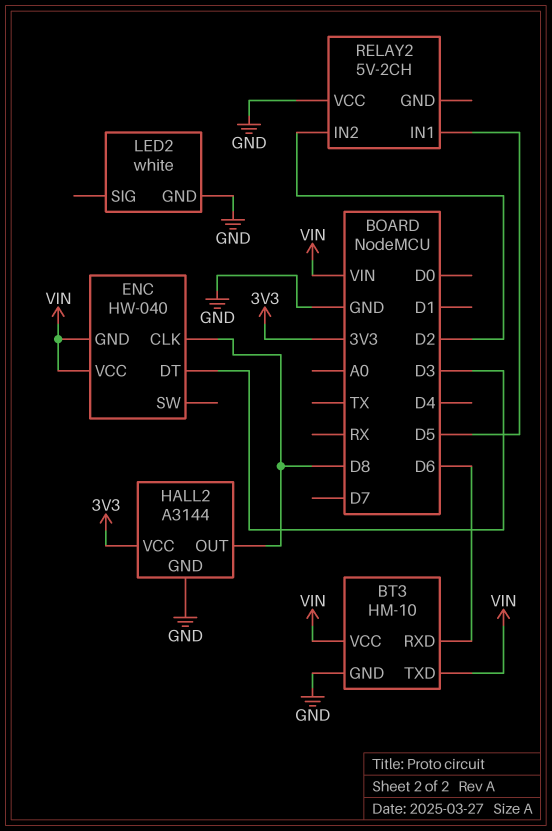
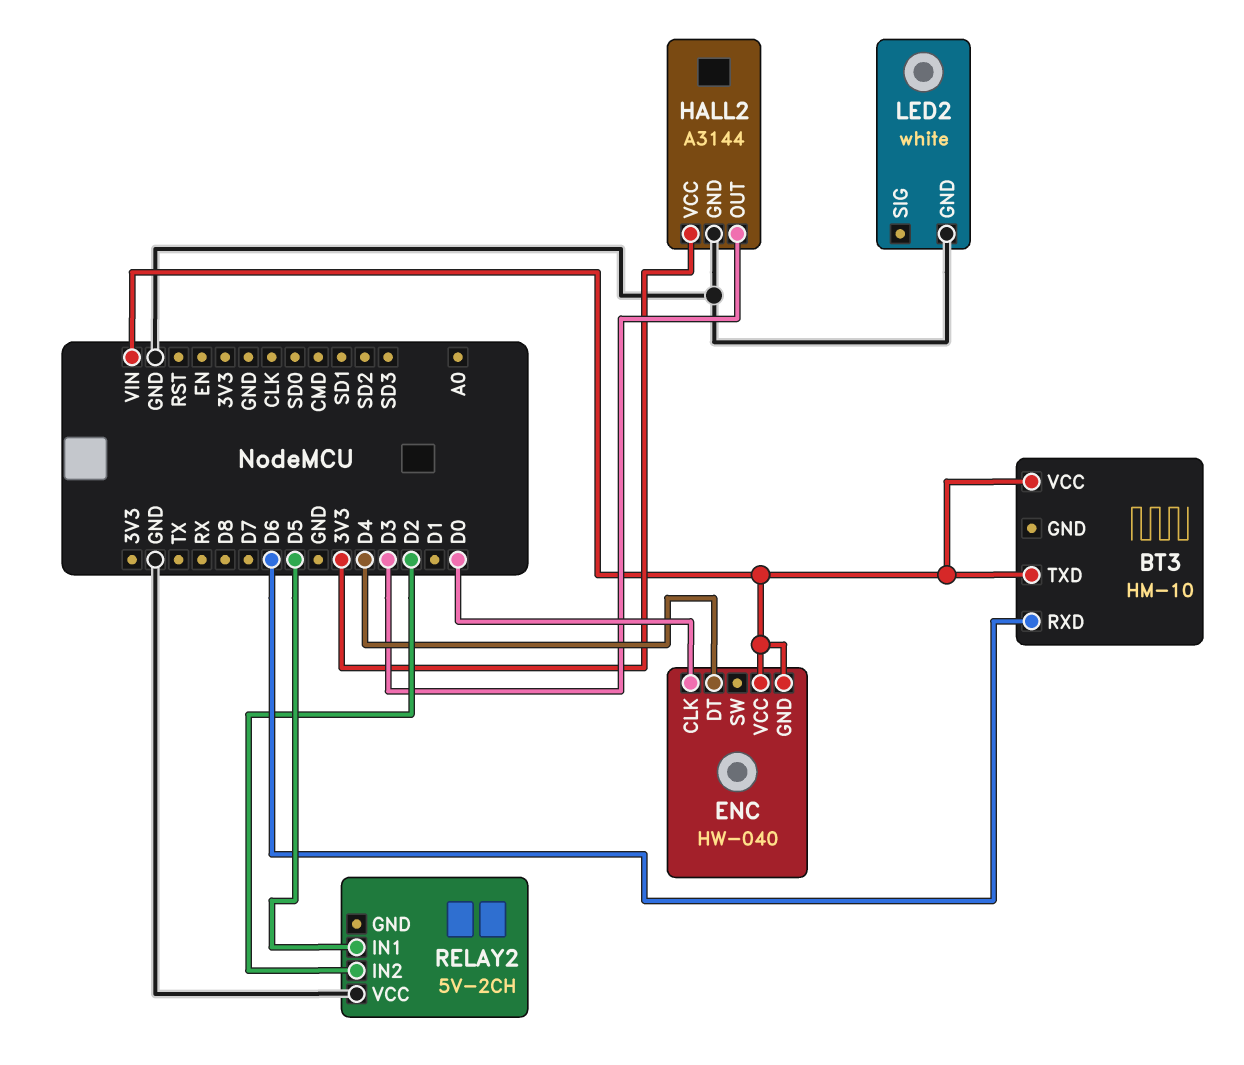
BT3 pin GND: GND -> none
ENC pin CLK: D8 -> D0
ENC pin DT: D3 -> D4
HALL2 pin OUT: D8 -> D3

